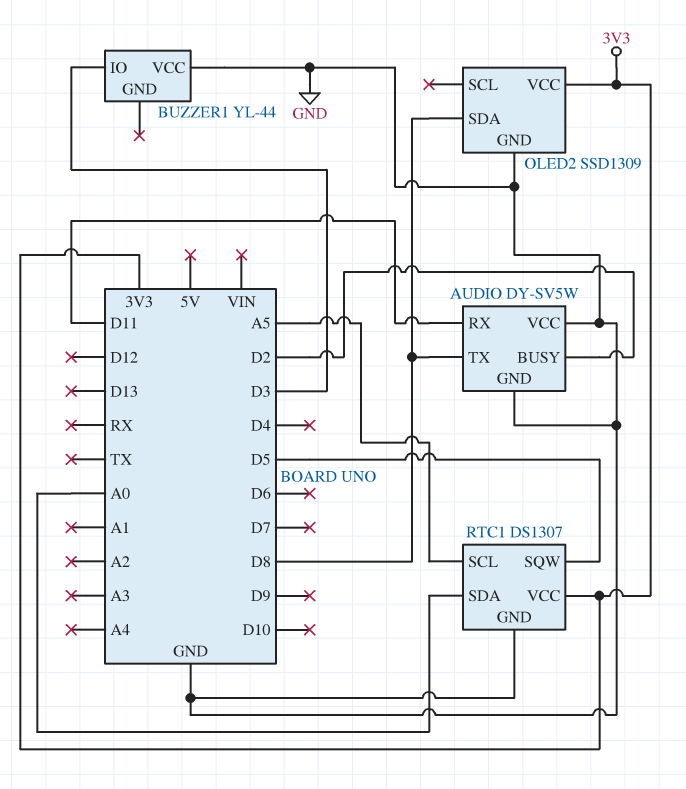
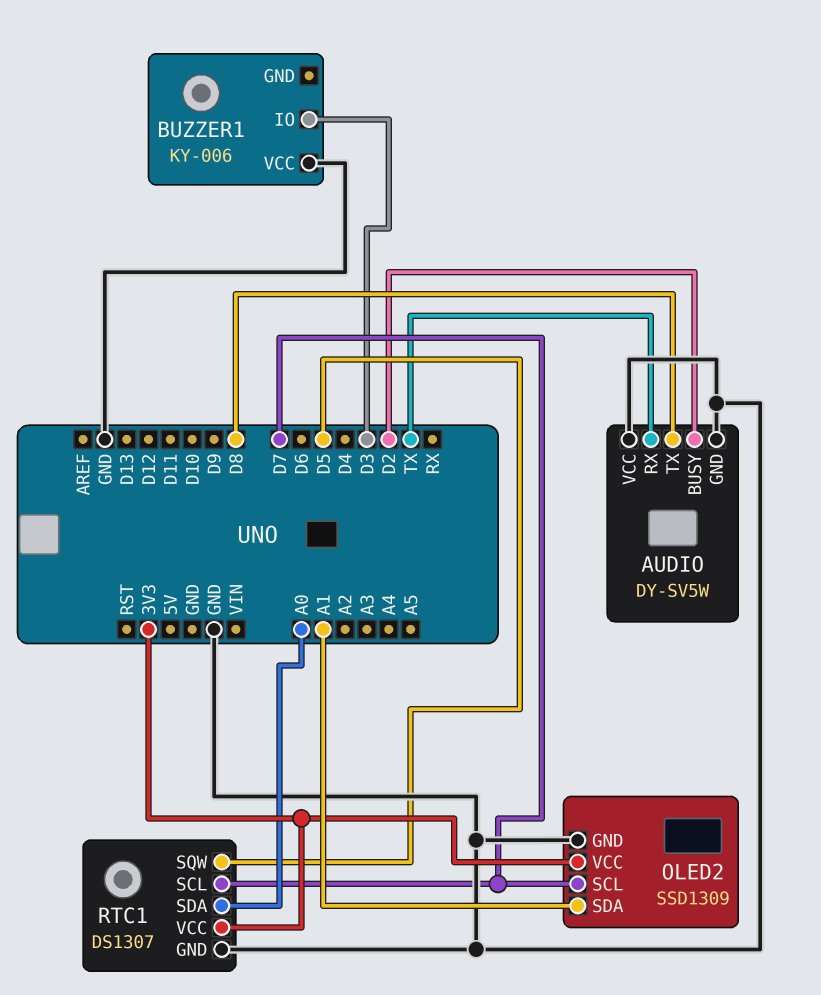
AUDIO pin RX: D11 -> TX
BUZZER1: YL-44 -> KY-006
OLED2 pin SCL: none -> D7
OLED2 pin SDA: D8 -> A1
RTC1 pin SCL: A5 -> D7

